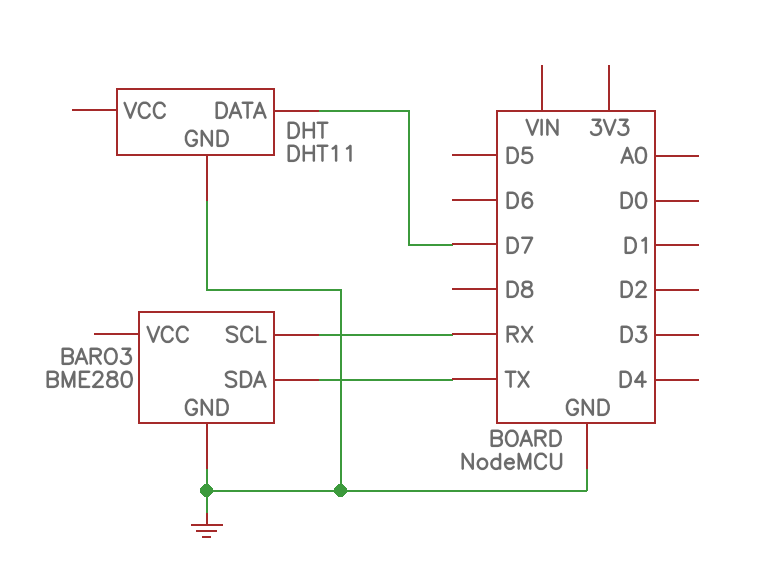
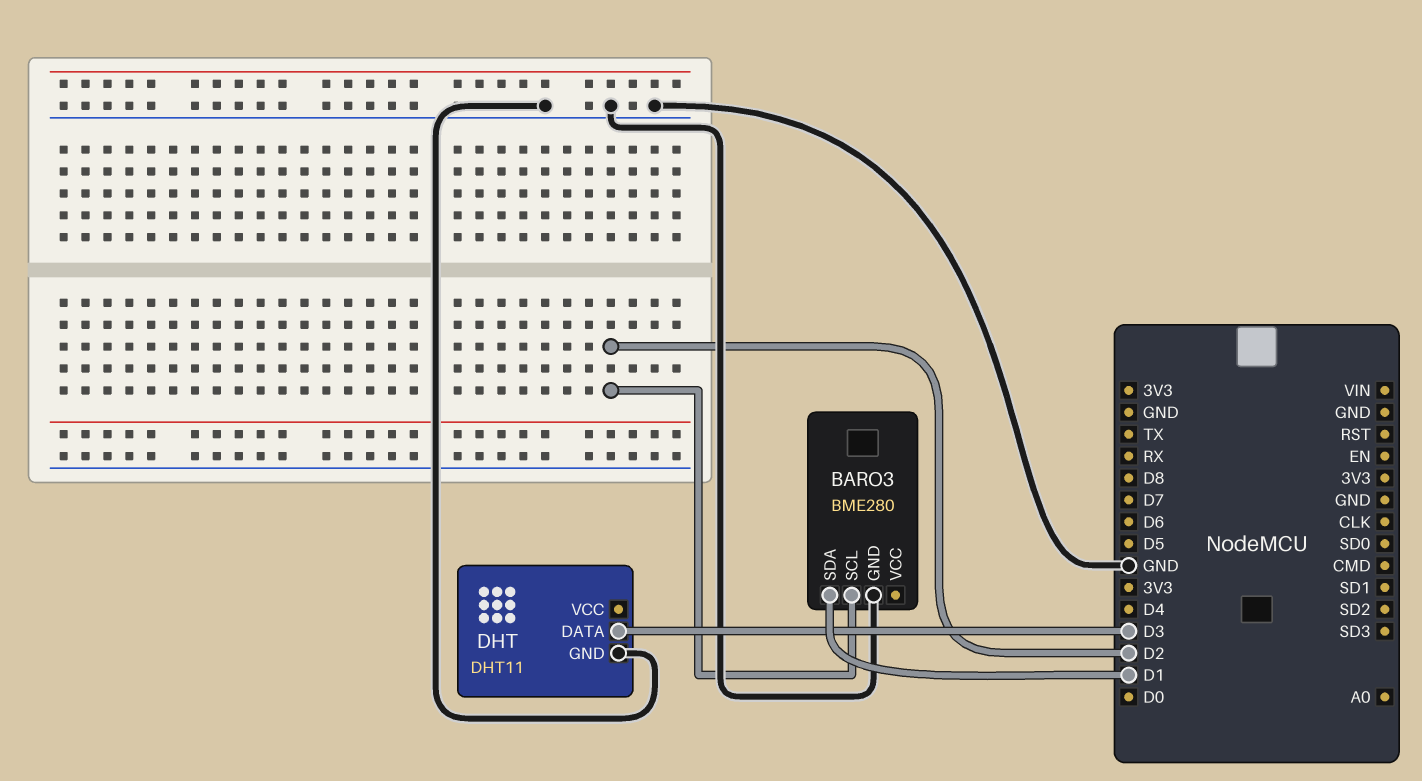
BARO3 pin SCL: RX -> D2
BARO3 pin SDA: TX -> D1
DHT pin DATA: D7 -> D3

